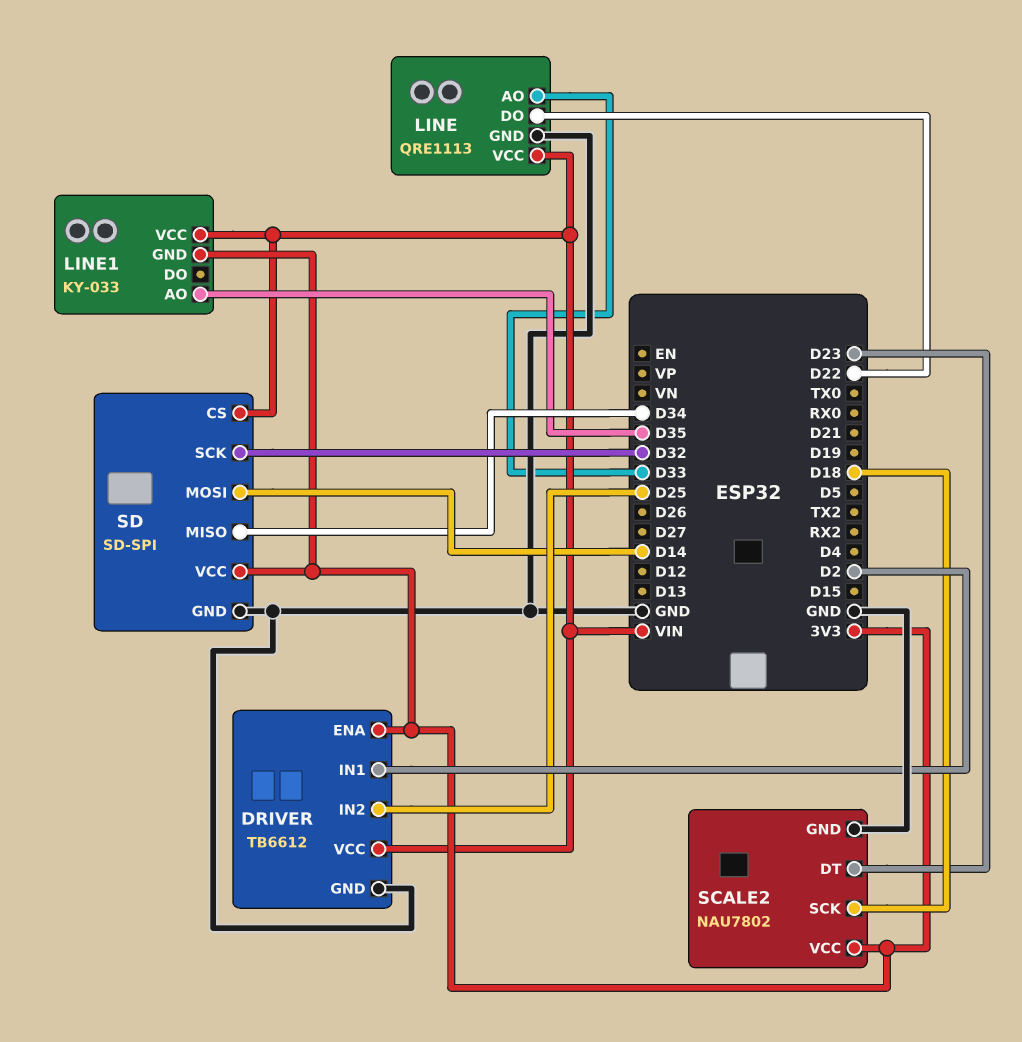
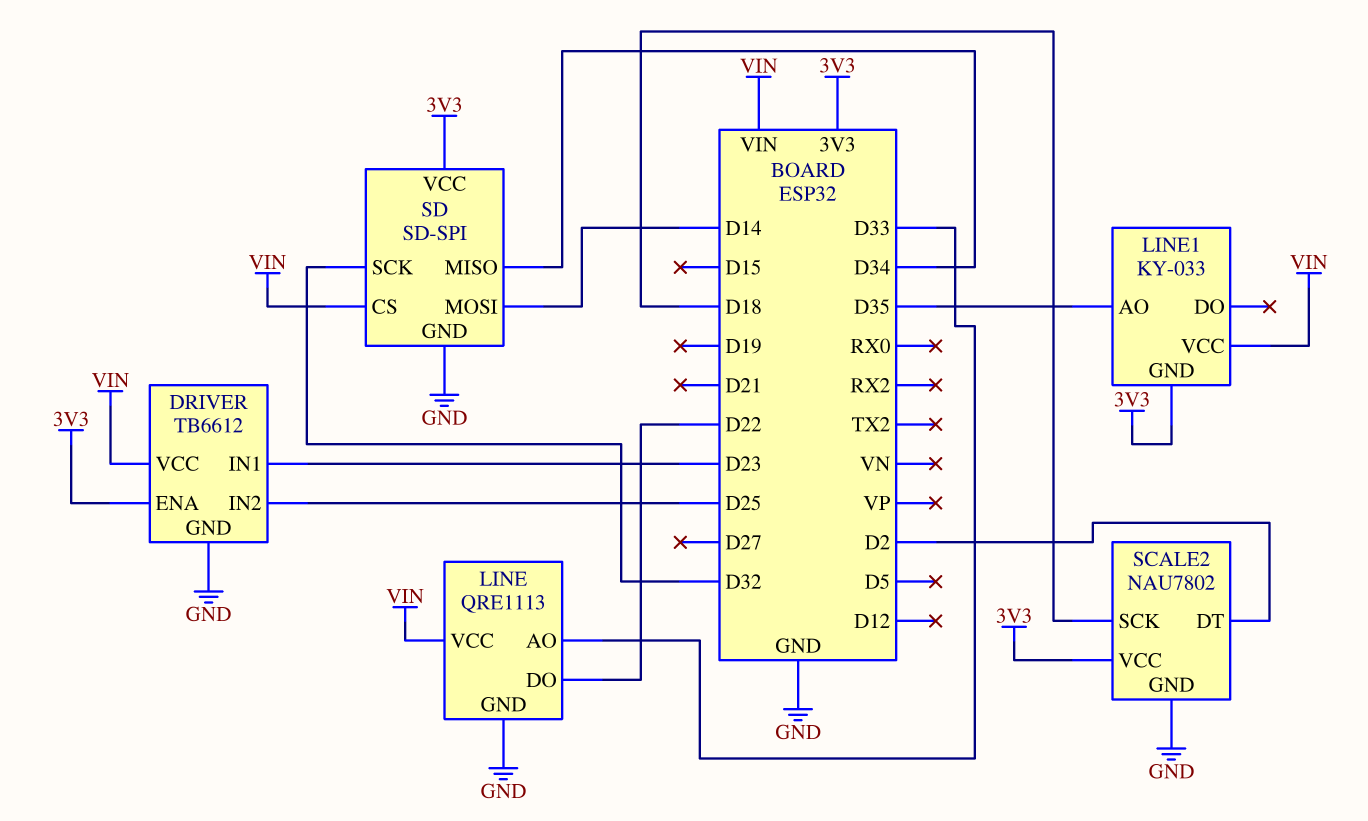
DRIVER pin IN1: D2 -> D23
SCALE2 pin DT: D23 -> D2

